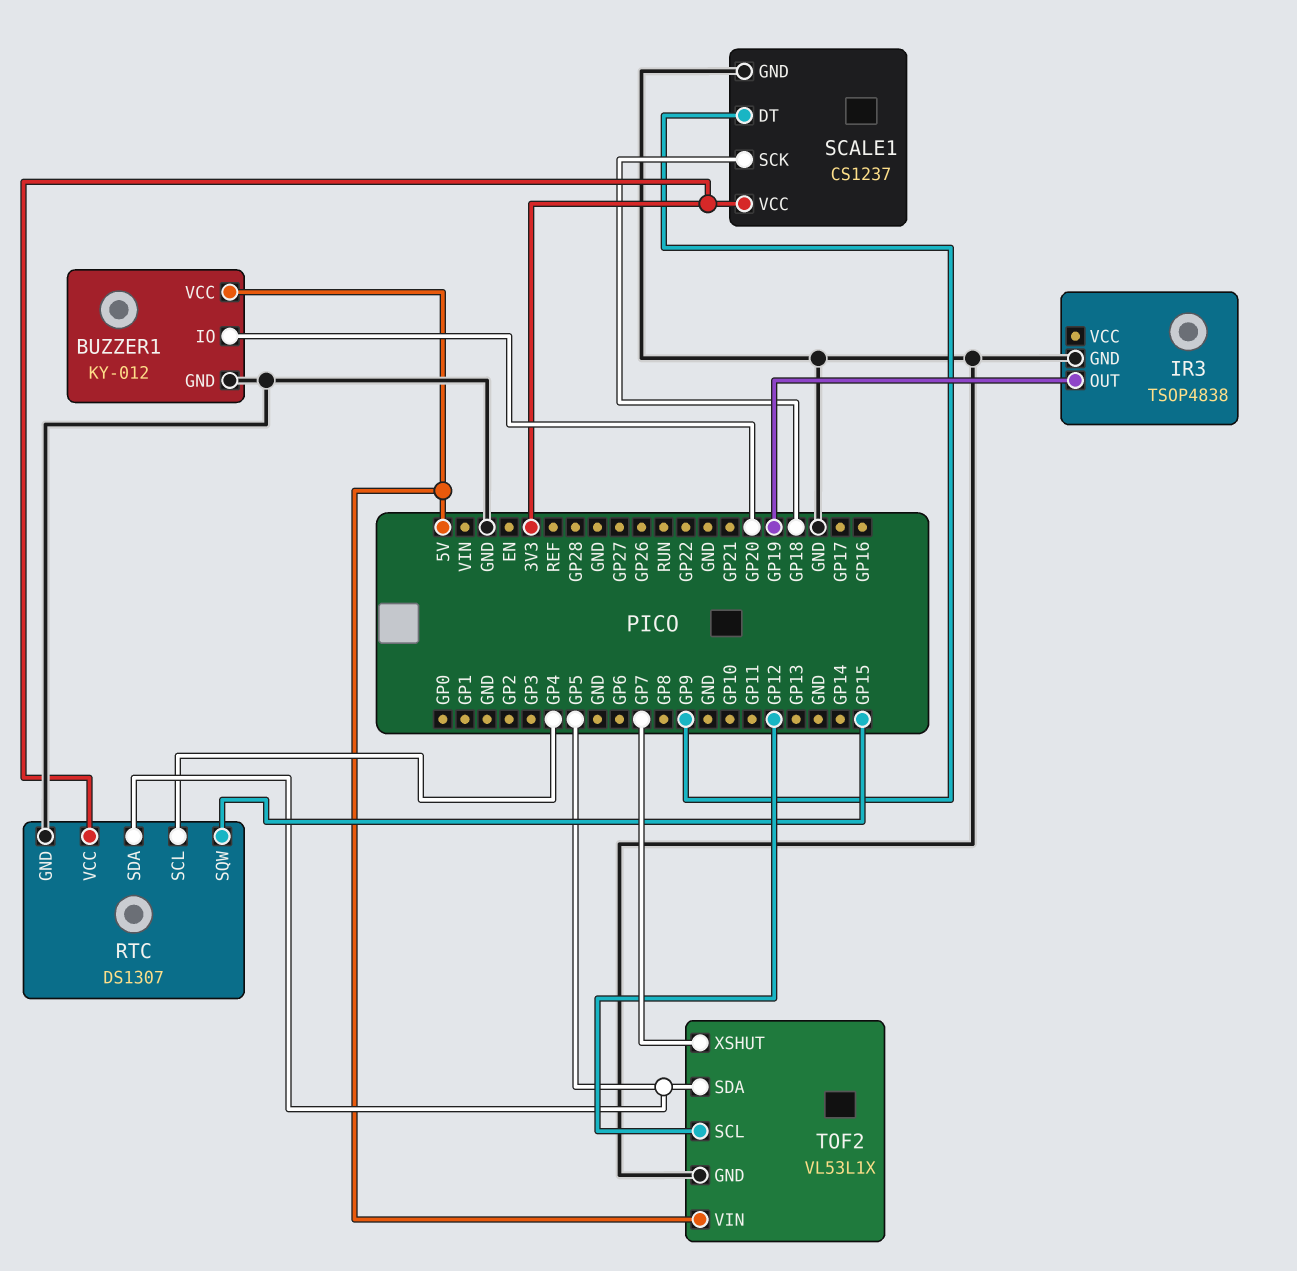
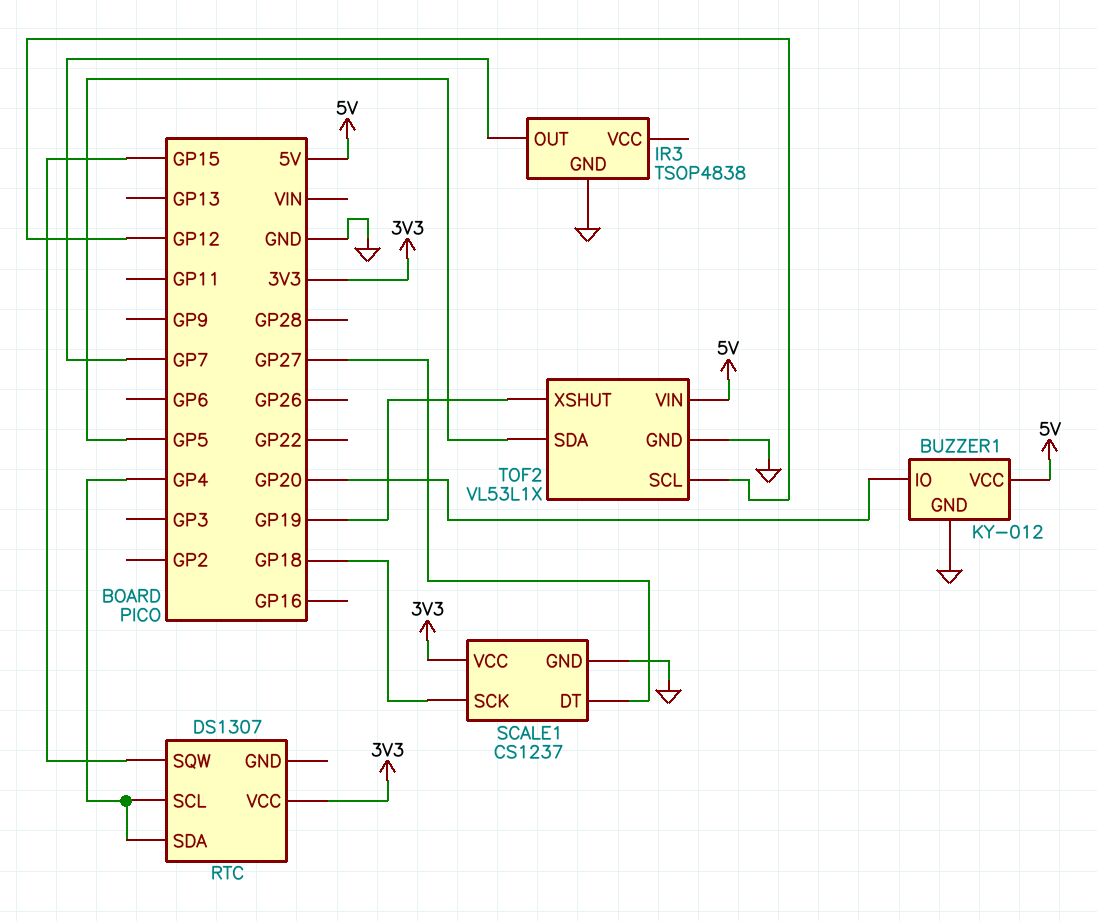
IR3 pin OUT: GP19 -> GP7
RTC pin GND: GND -> none
RTC pin SDA: GP5 -> GP4
SCALE1 pin DT: GP9 -> GP27
TOF2 pin XSHUT: GP7 -> GP19

